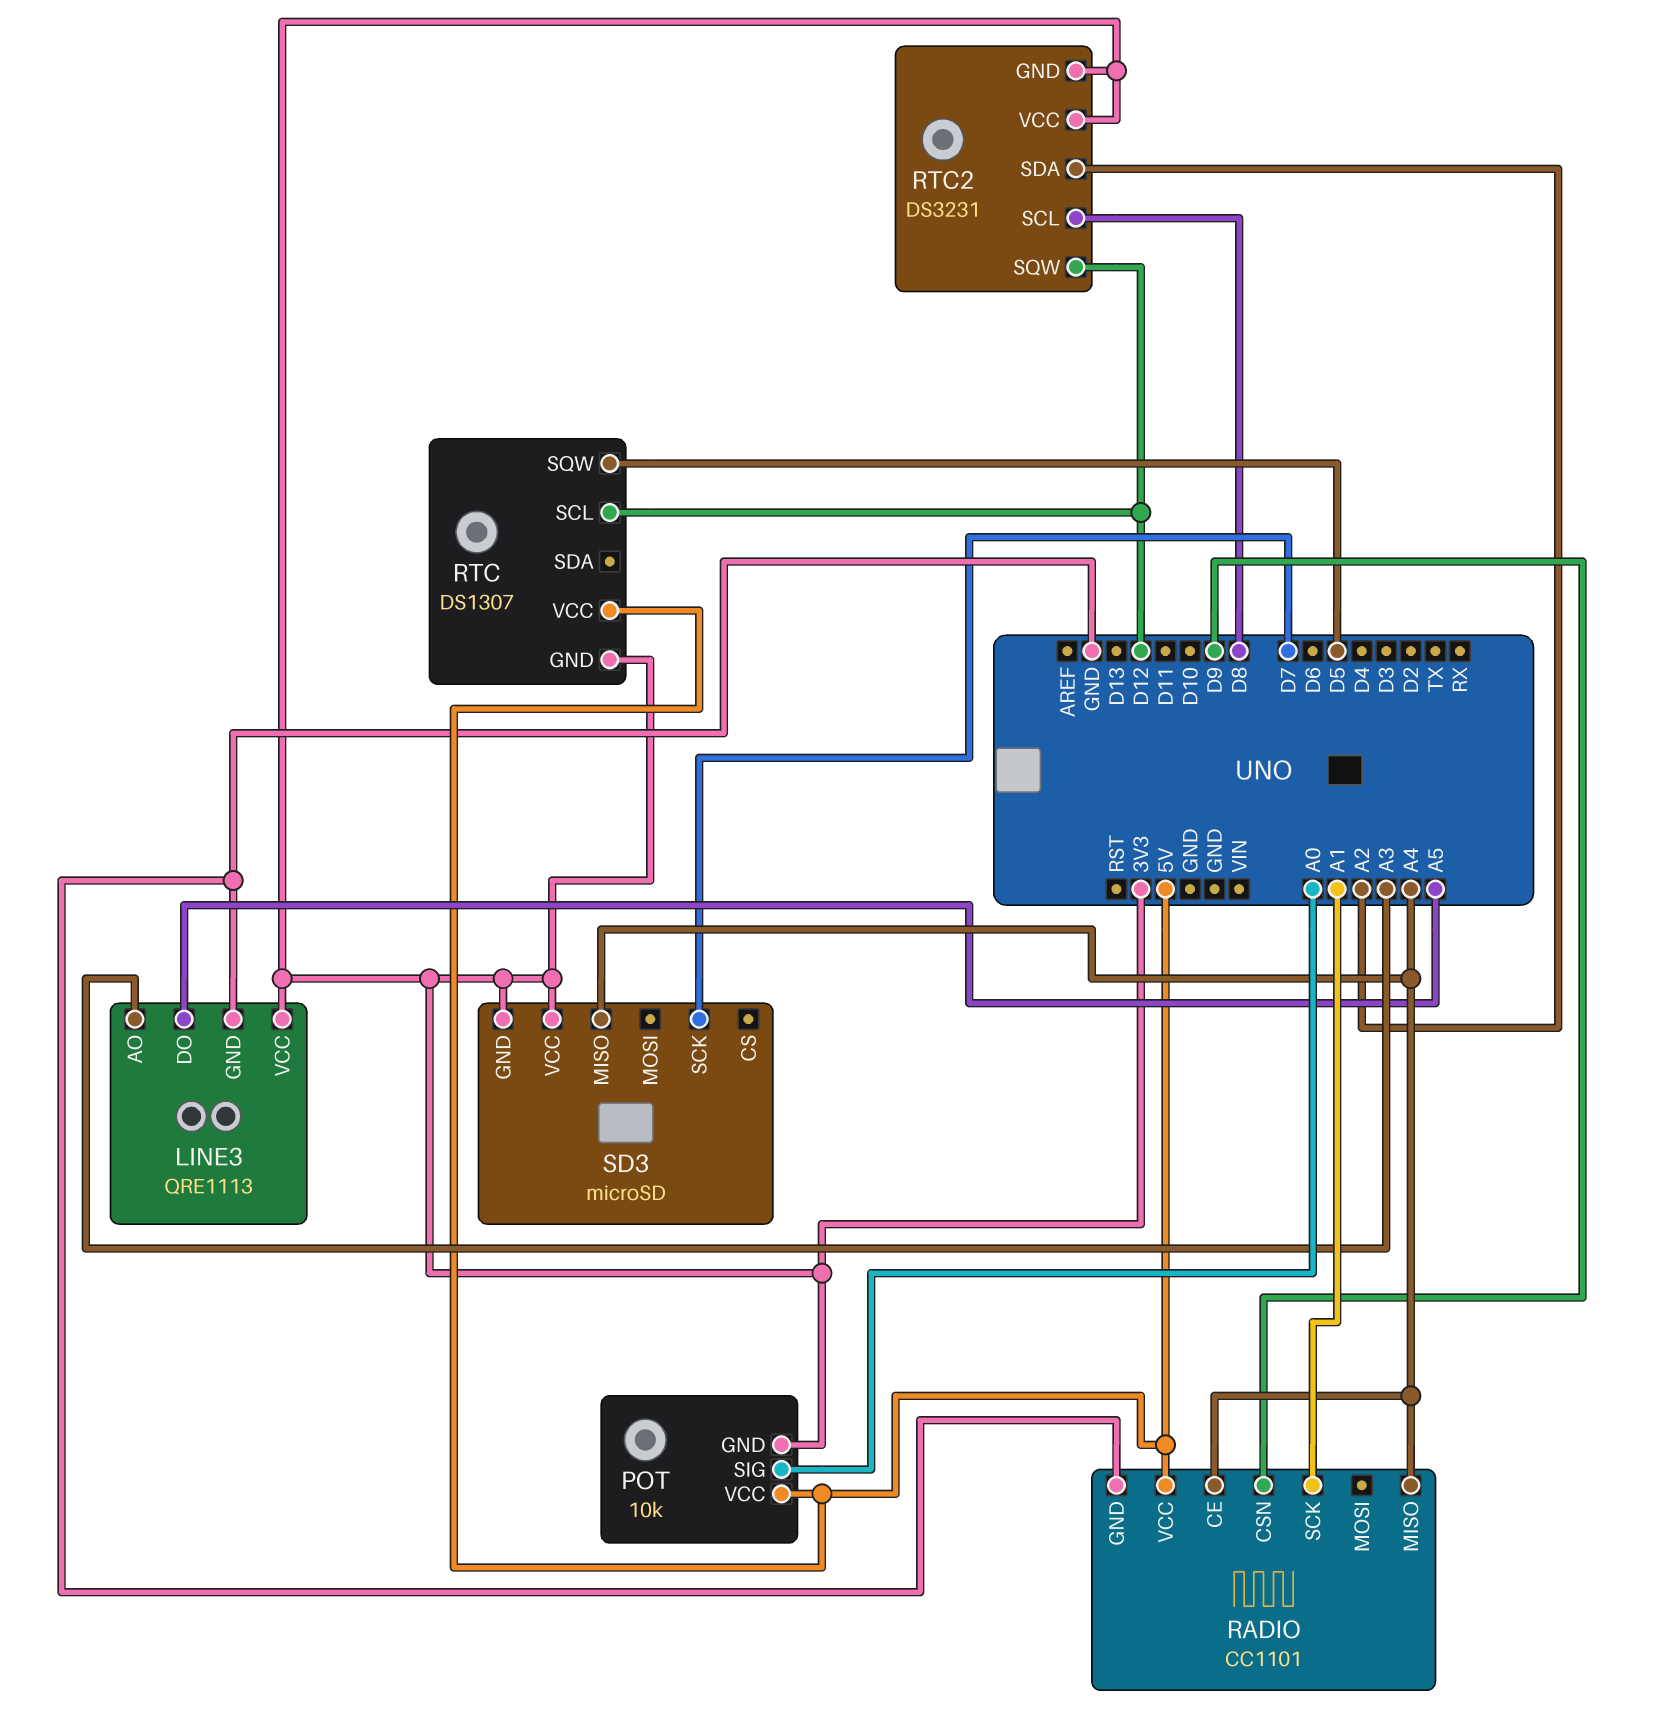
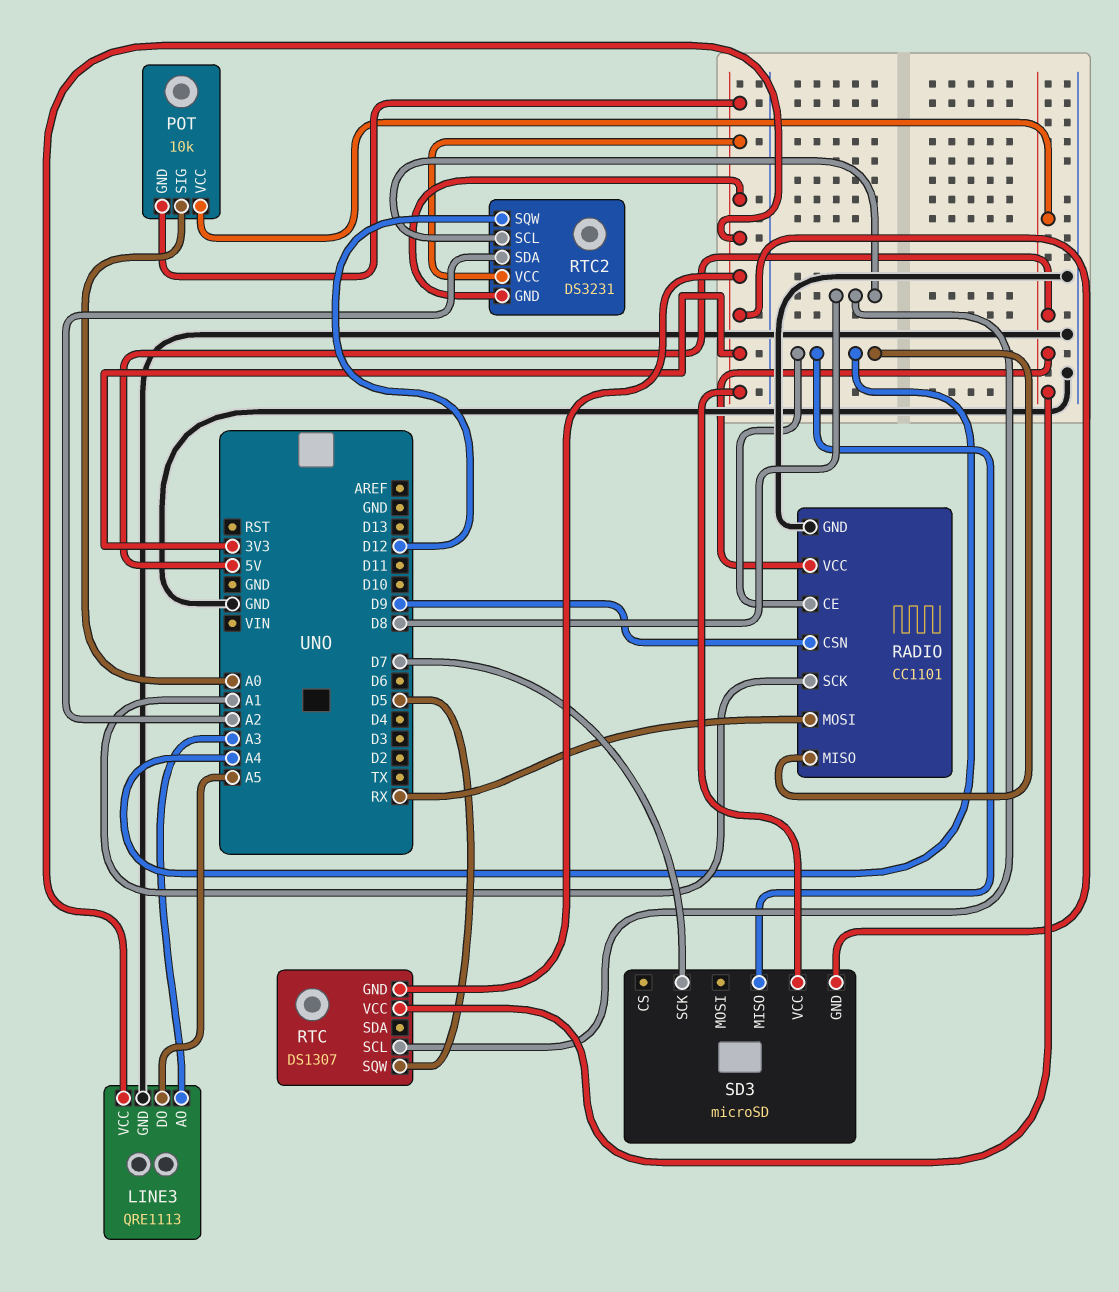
RADIO pin MOSI: none -> RX
RTC pin SCL: D12 -> D8

